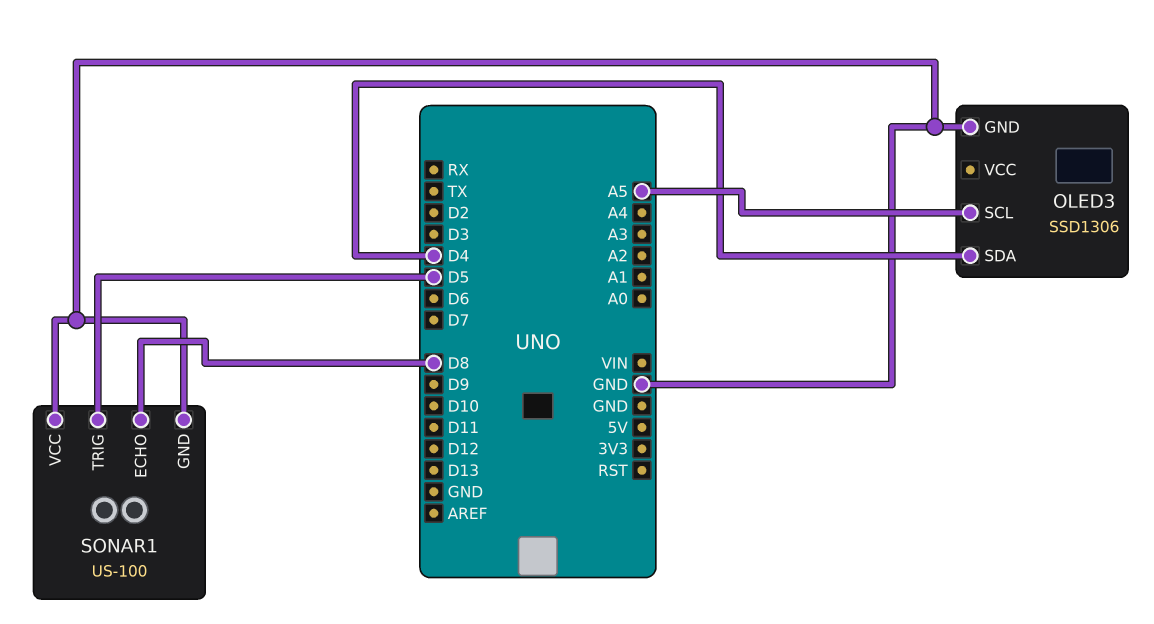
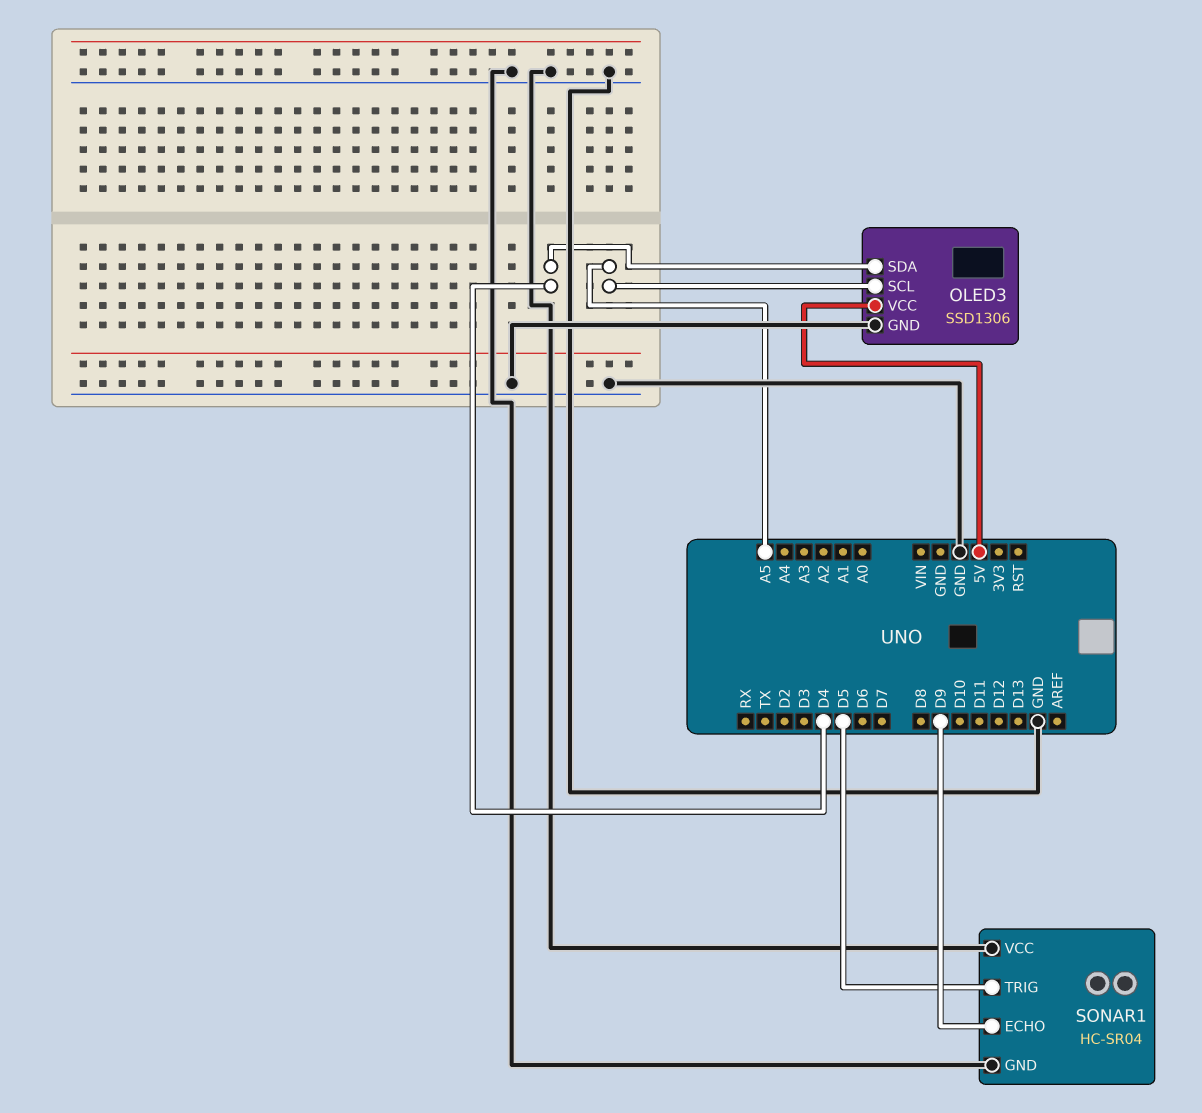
OLED3 pin VCC: none -> 5V
SONAR1: US-100 -> HC-SR04
SONAR1 pin ECHO: D8 -> D9

